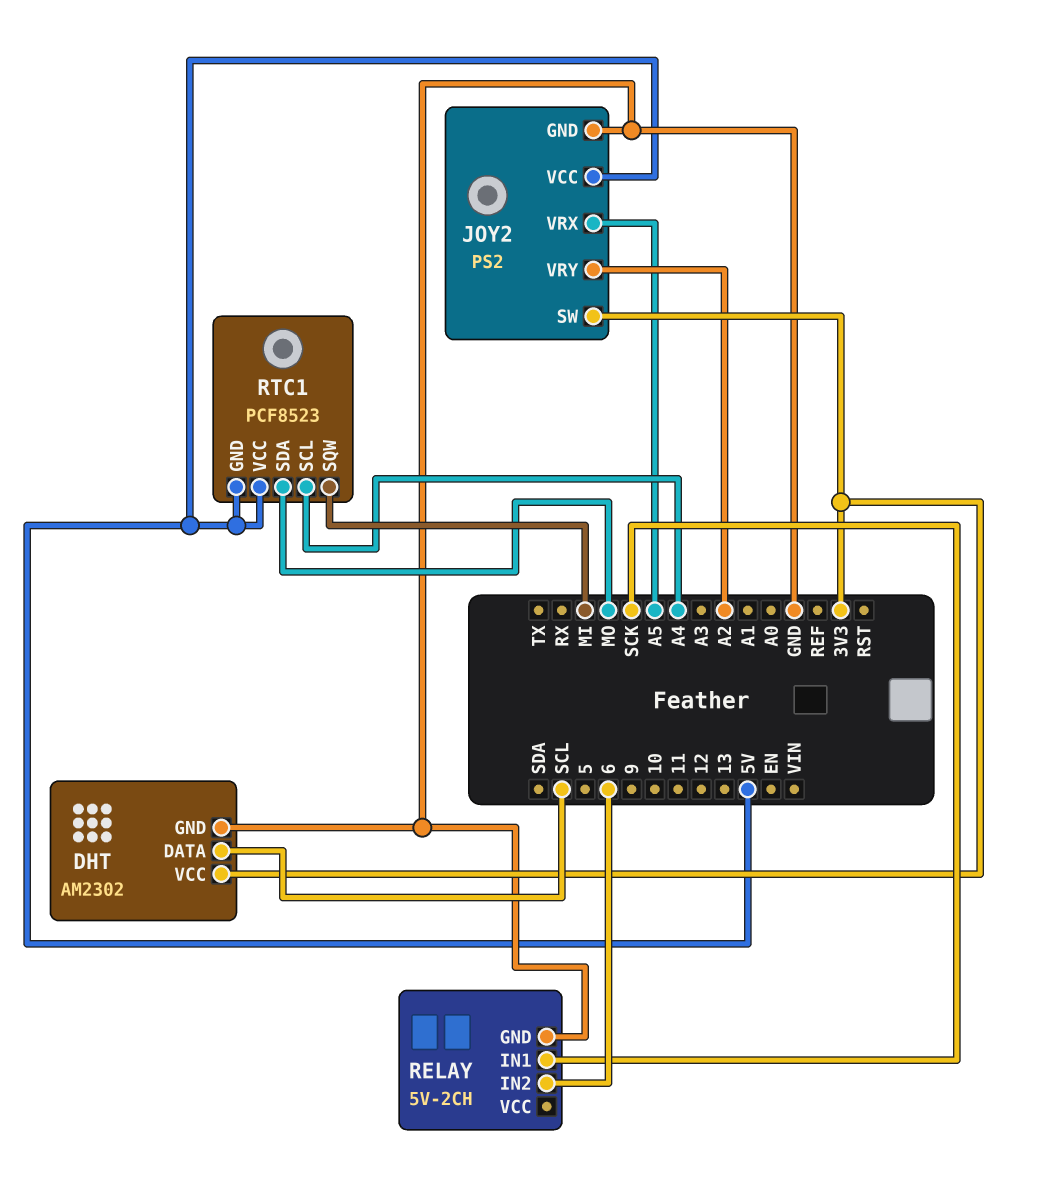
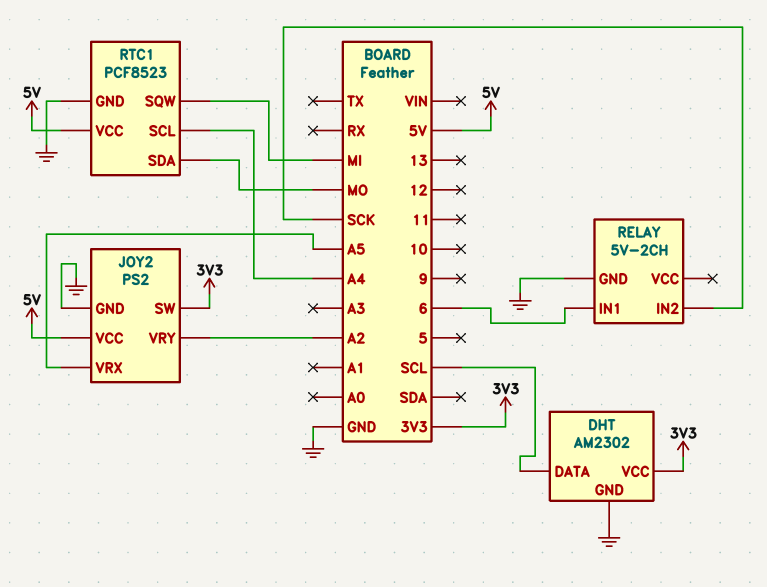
RELAY pin IN1: SCK -> 6
RELAY pin IN2: 6 -> SCK
RTC1 pin GND: 5V -> GND

